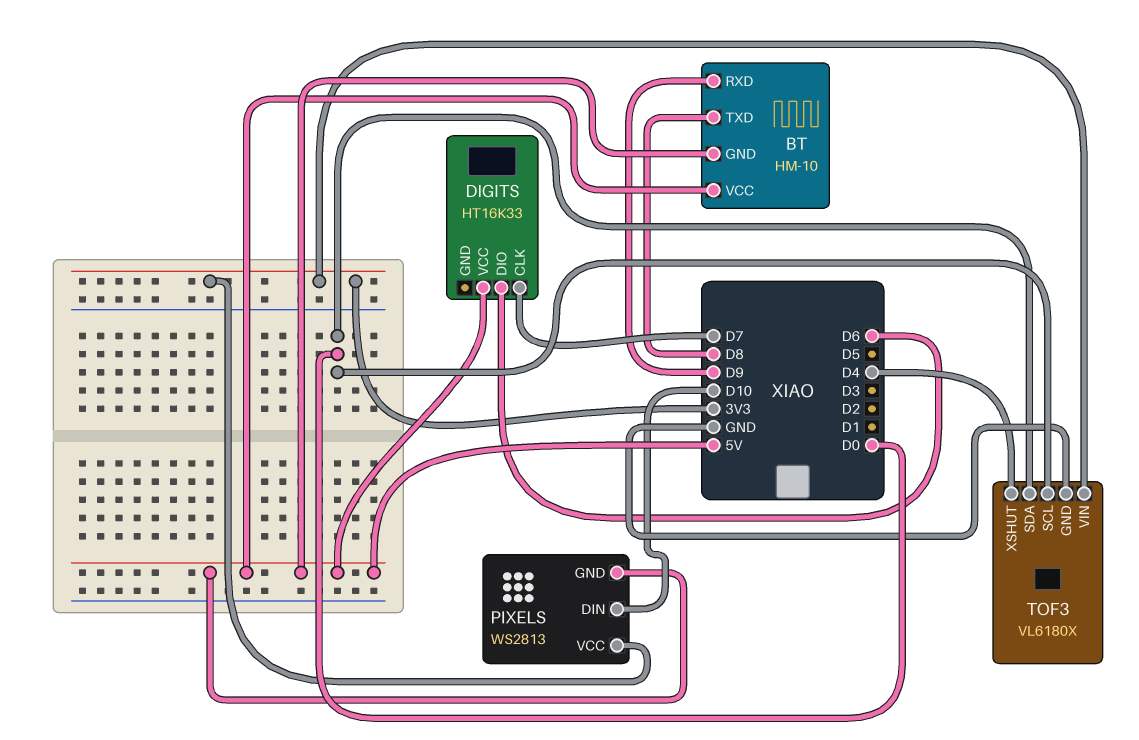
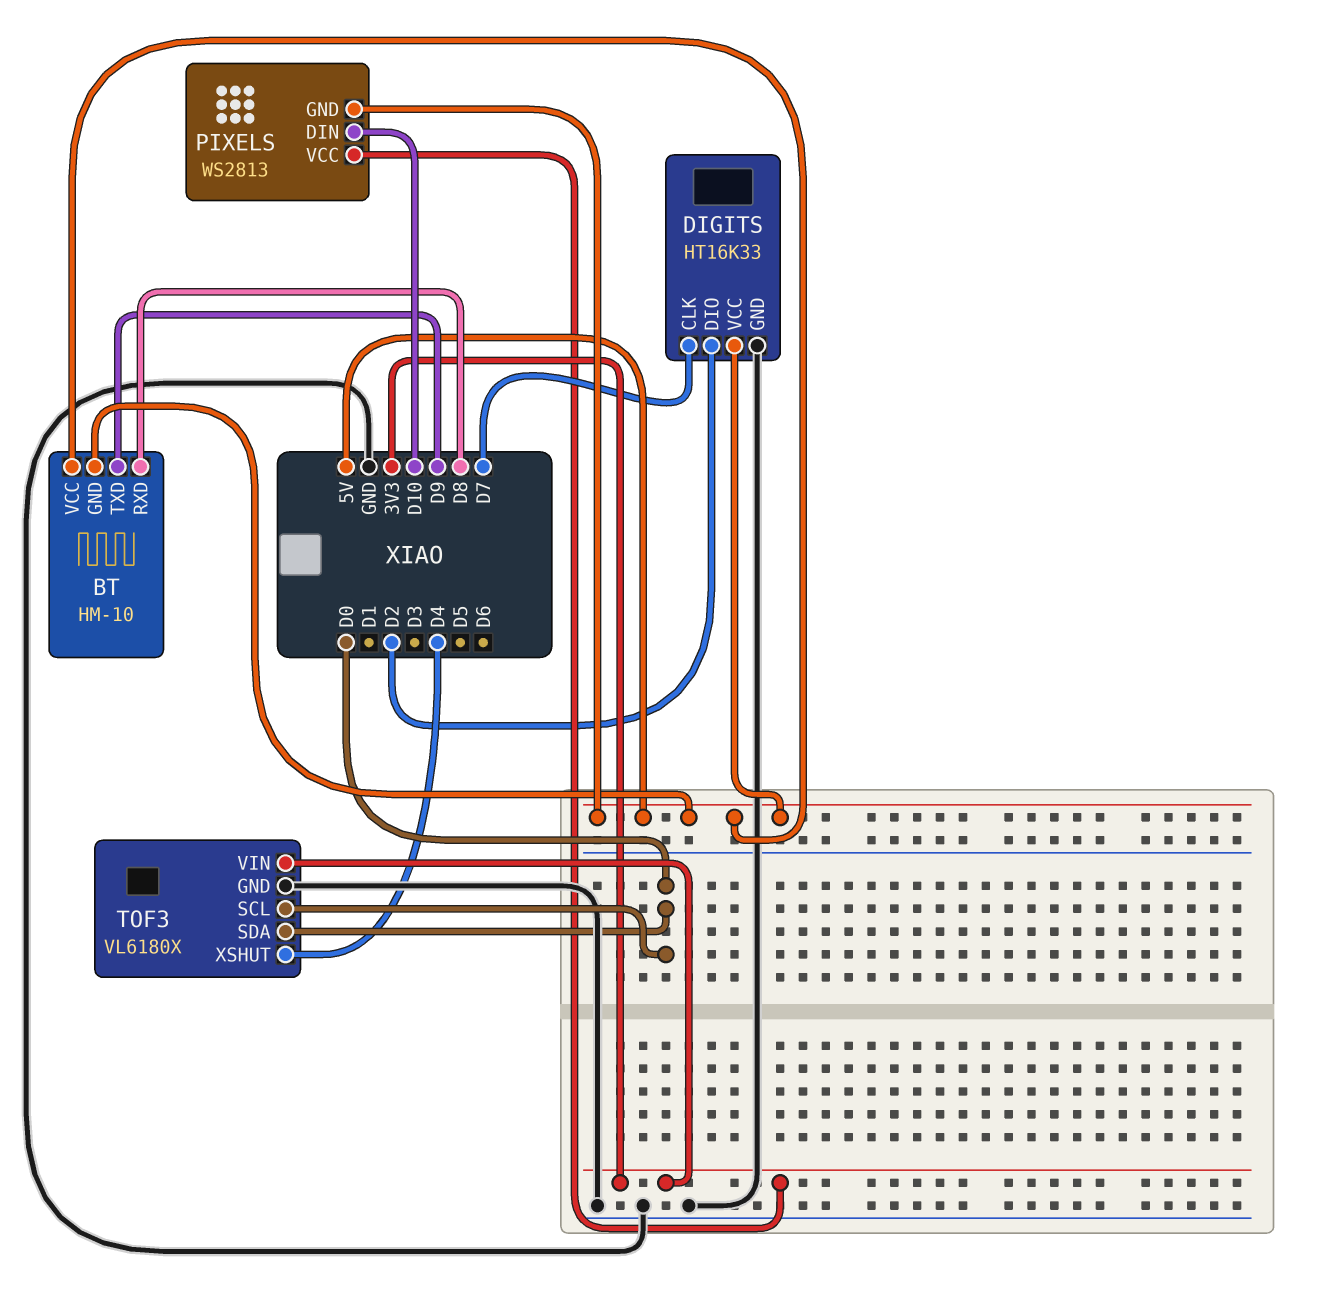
BT pin RXD: D9 -> D8
BT pin TXD: D8 -> D9
DIGITS pin DIO: D6 -> D2
DIGITS pin GND: none -> GND

